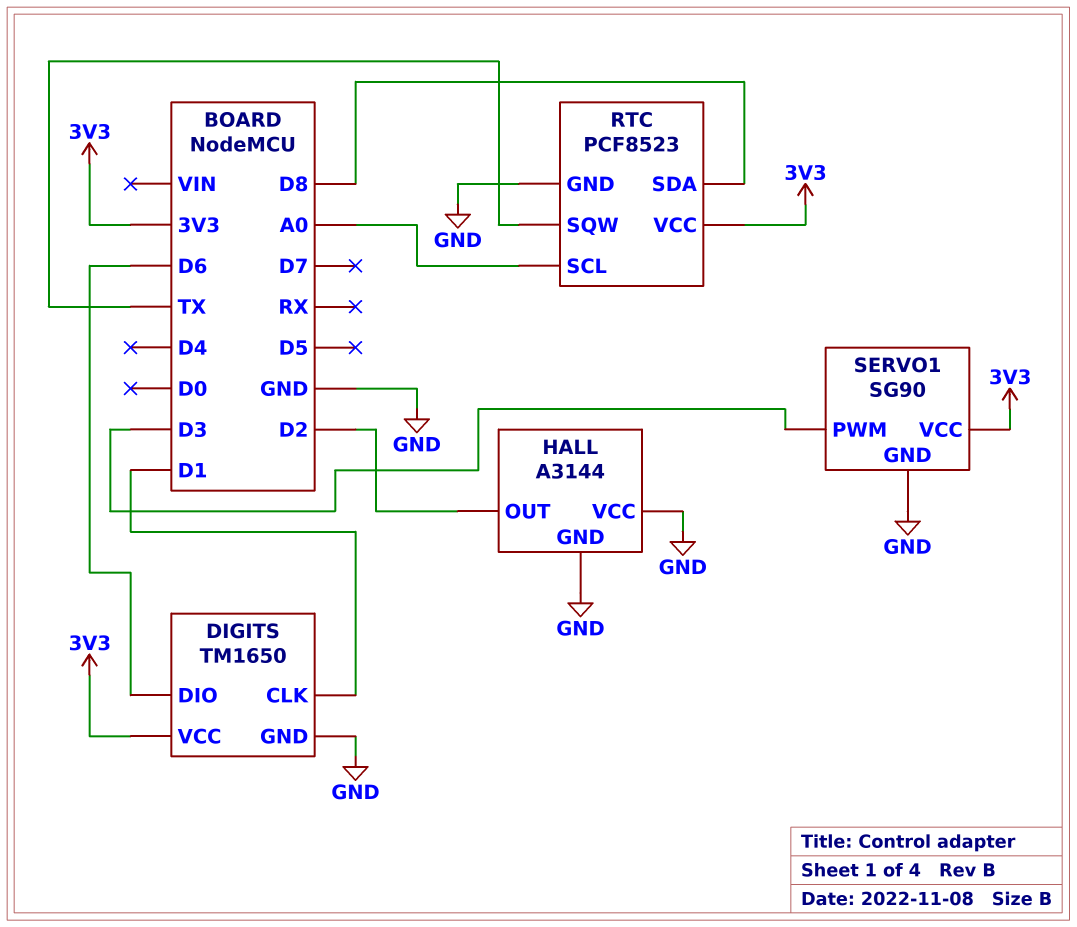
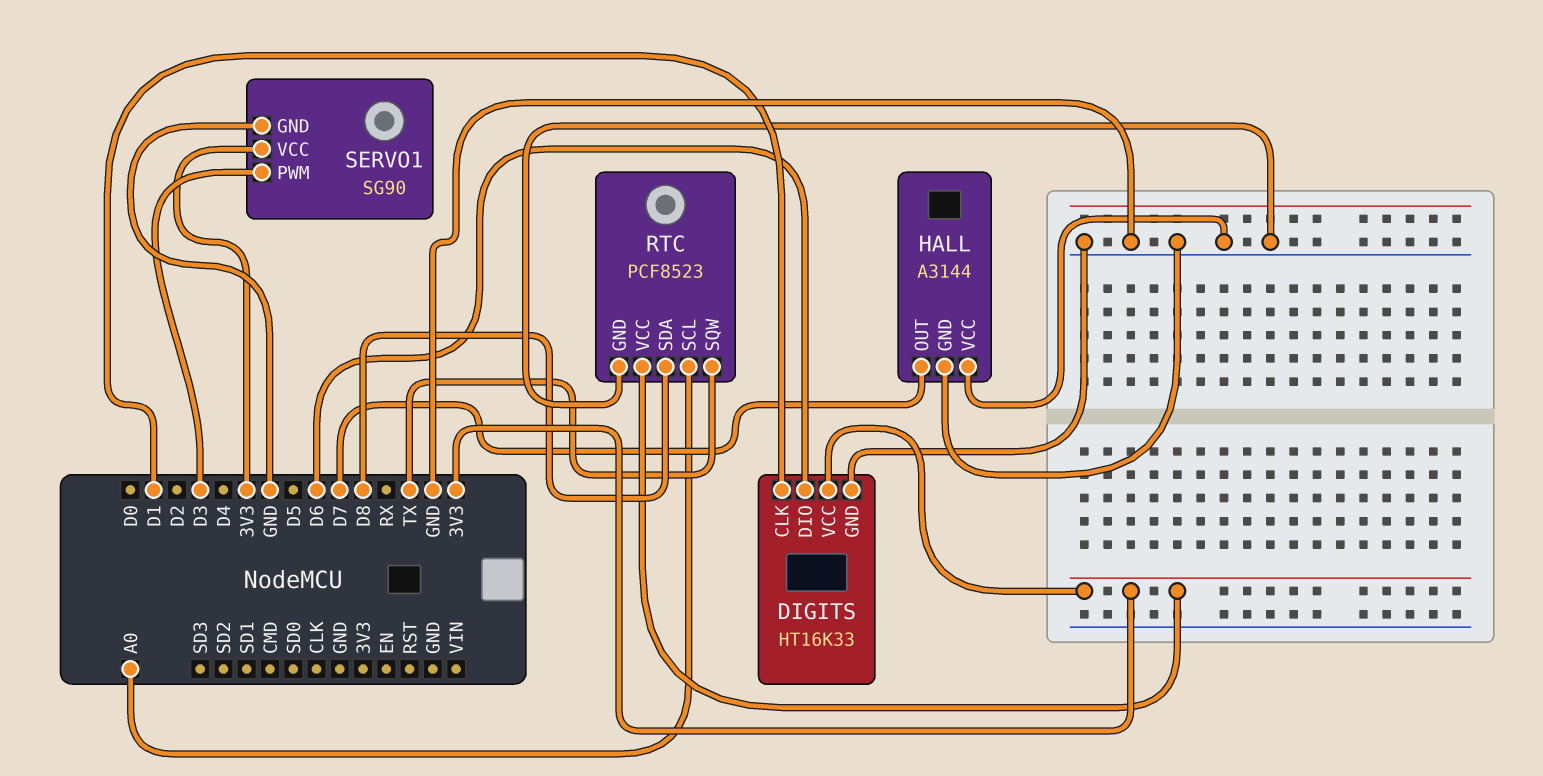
DIGITS: TM1650 -> HT16K33
HALL pin OUT: D2 -> D7

